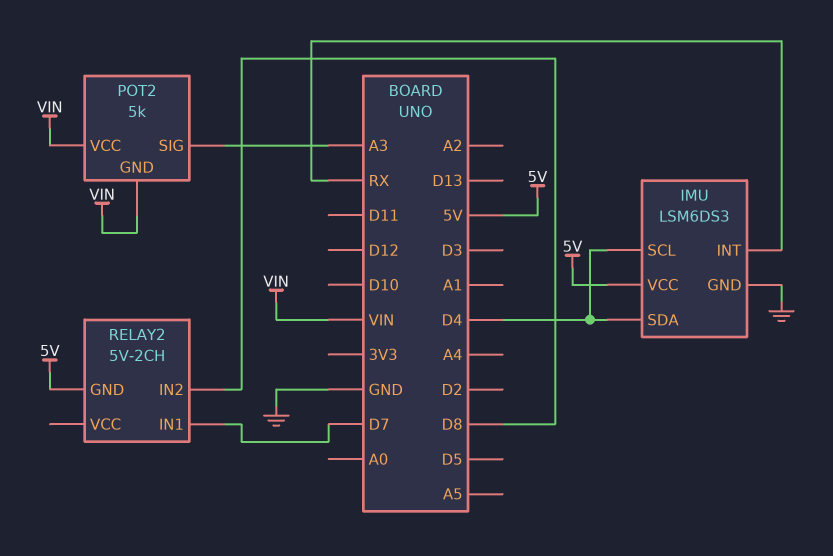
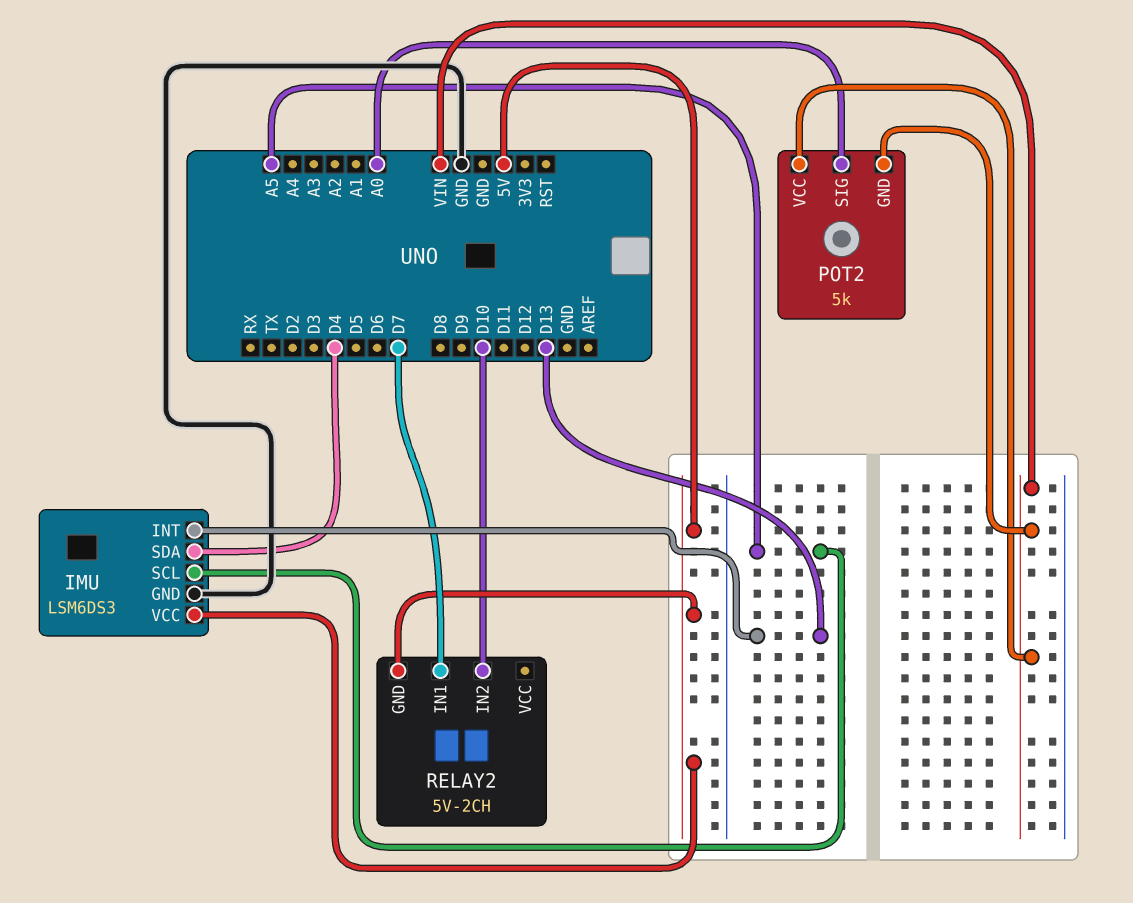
IMU pin INT: RX -> D13
IMU pin SCL: D4 -> A5
POT2 pin SIG: A3 -> A0
RELAY2 pin IN2: D8 -> D10

